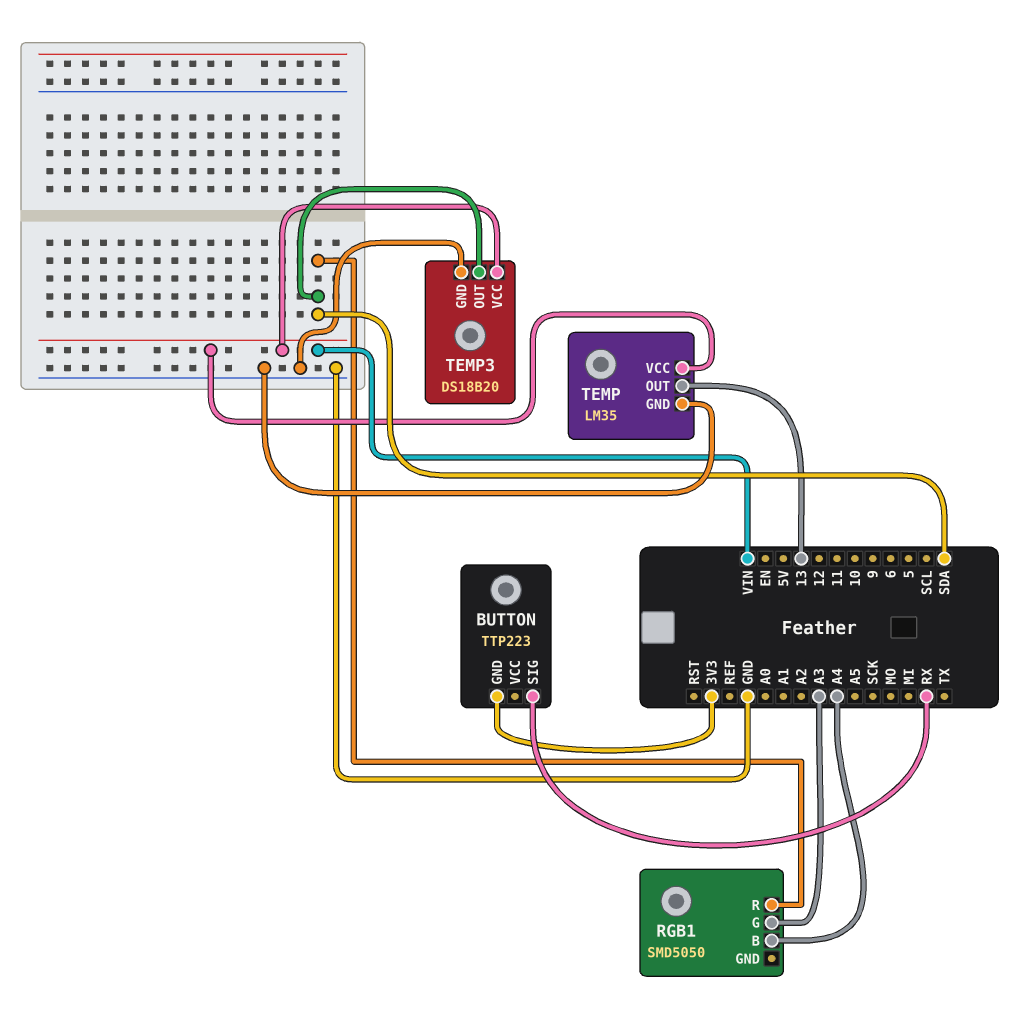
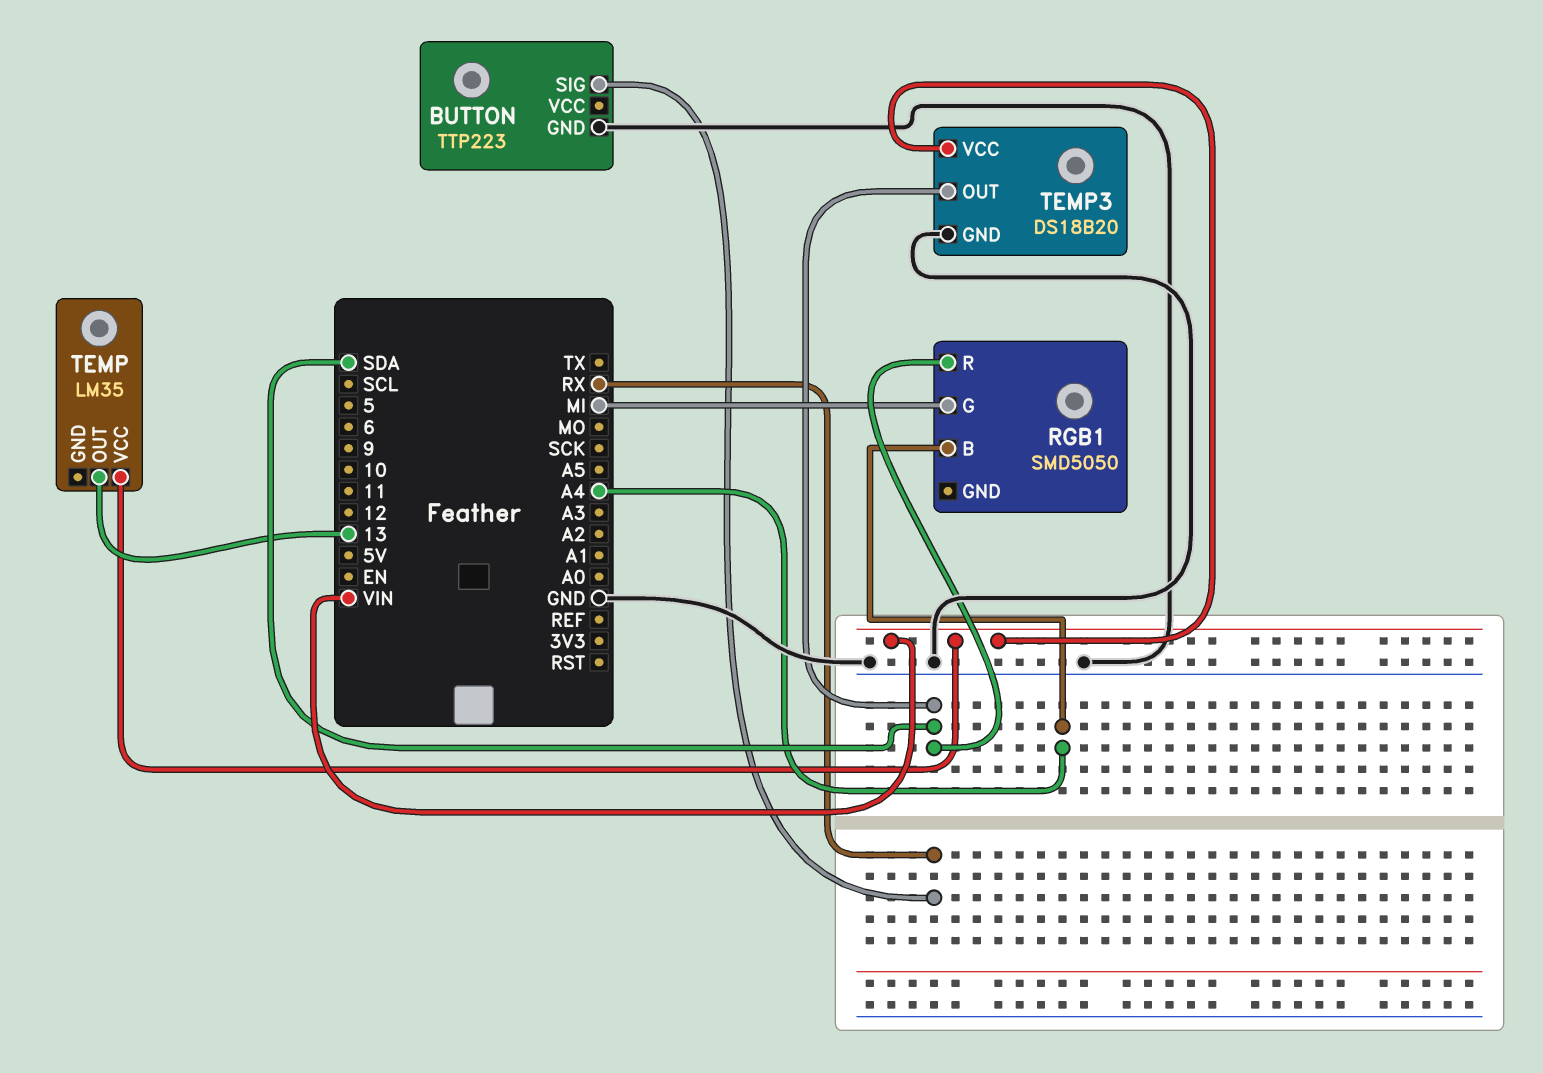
BUTTON pin GND: 3V3 -> GND
RGB1 pin G: A3 -> MI
TEMP pin GND: GND -> none

